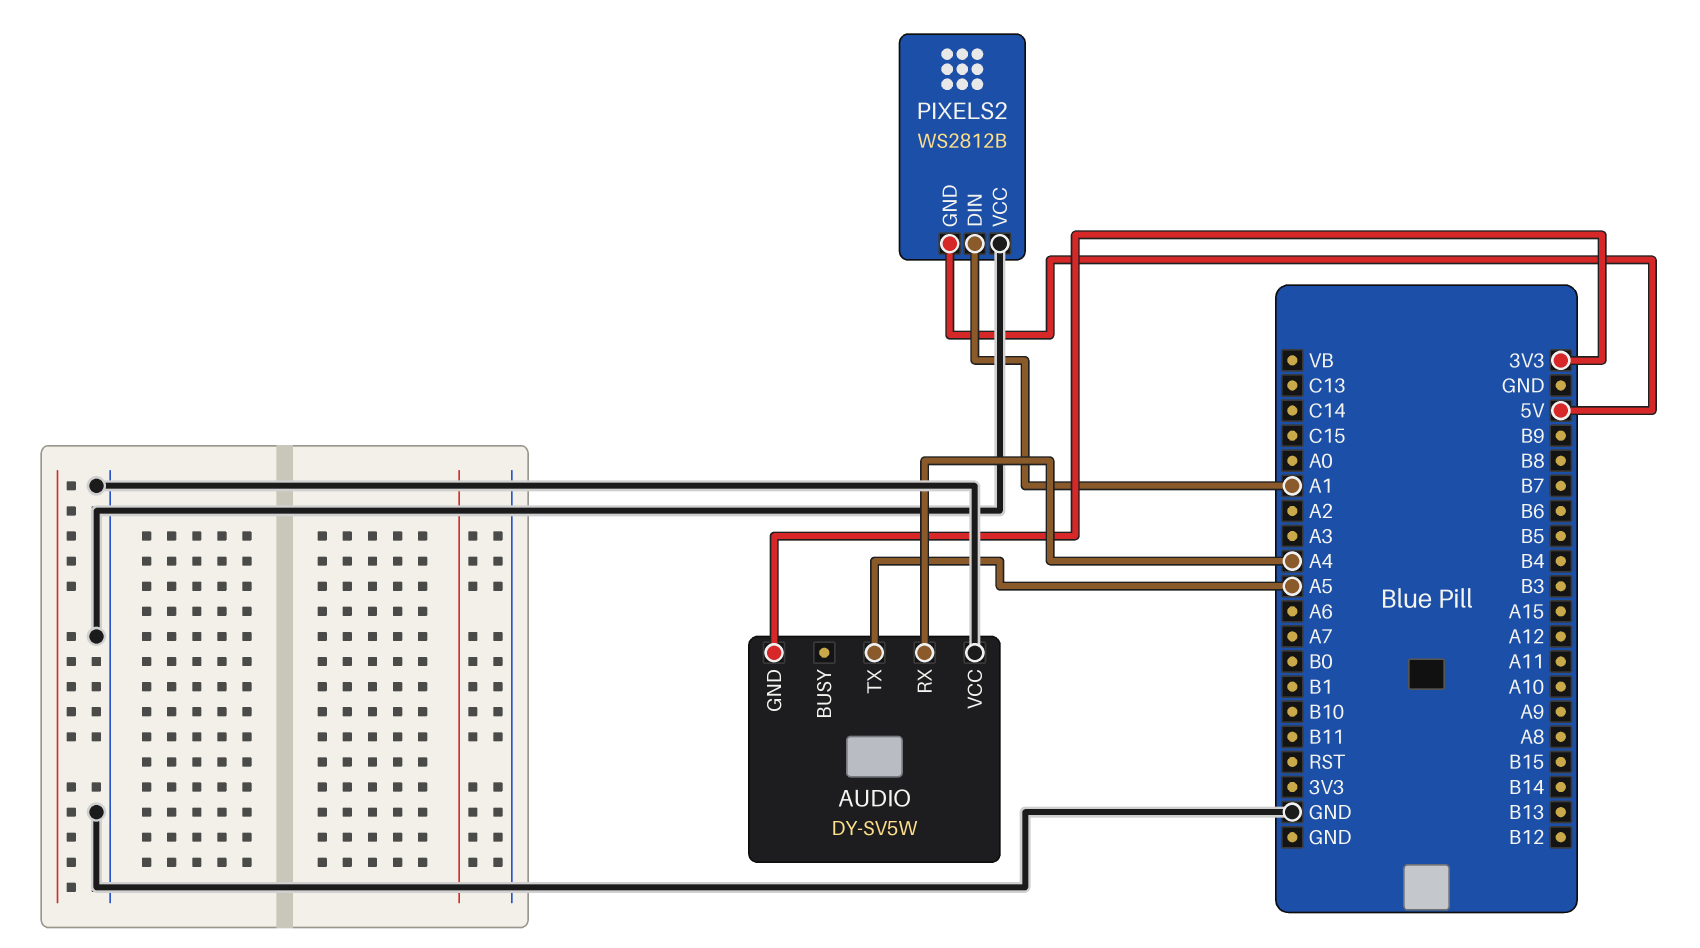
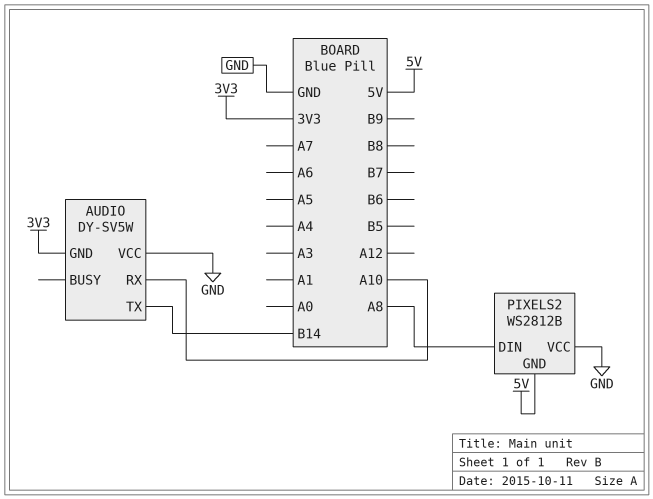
AUDIO pin RX: A4 -> A10
AUDIO pin TX: A5 -> B14
PIXELS2 pin DIN: A1 -> A8

